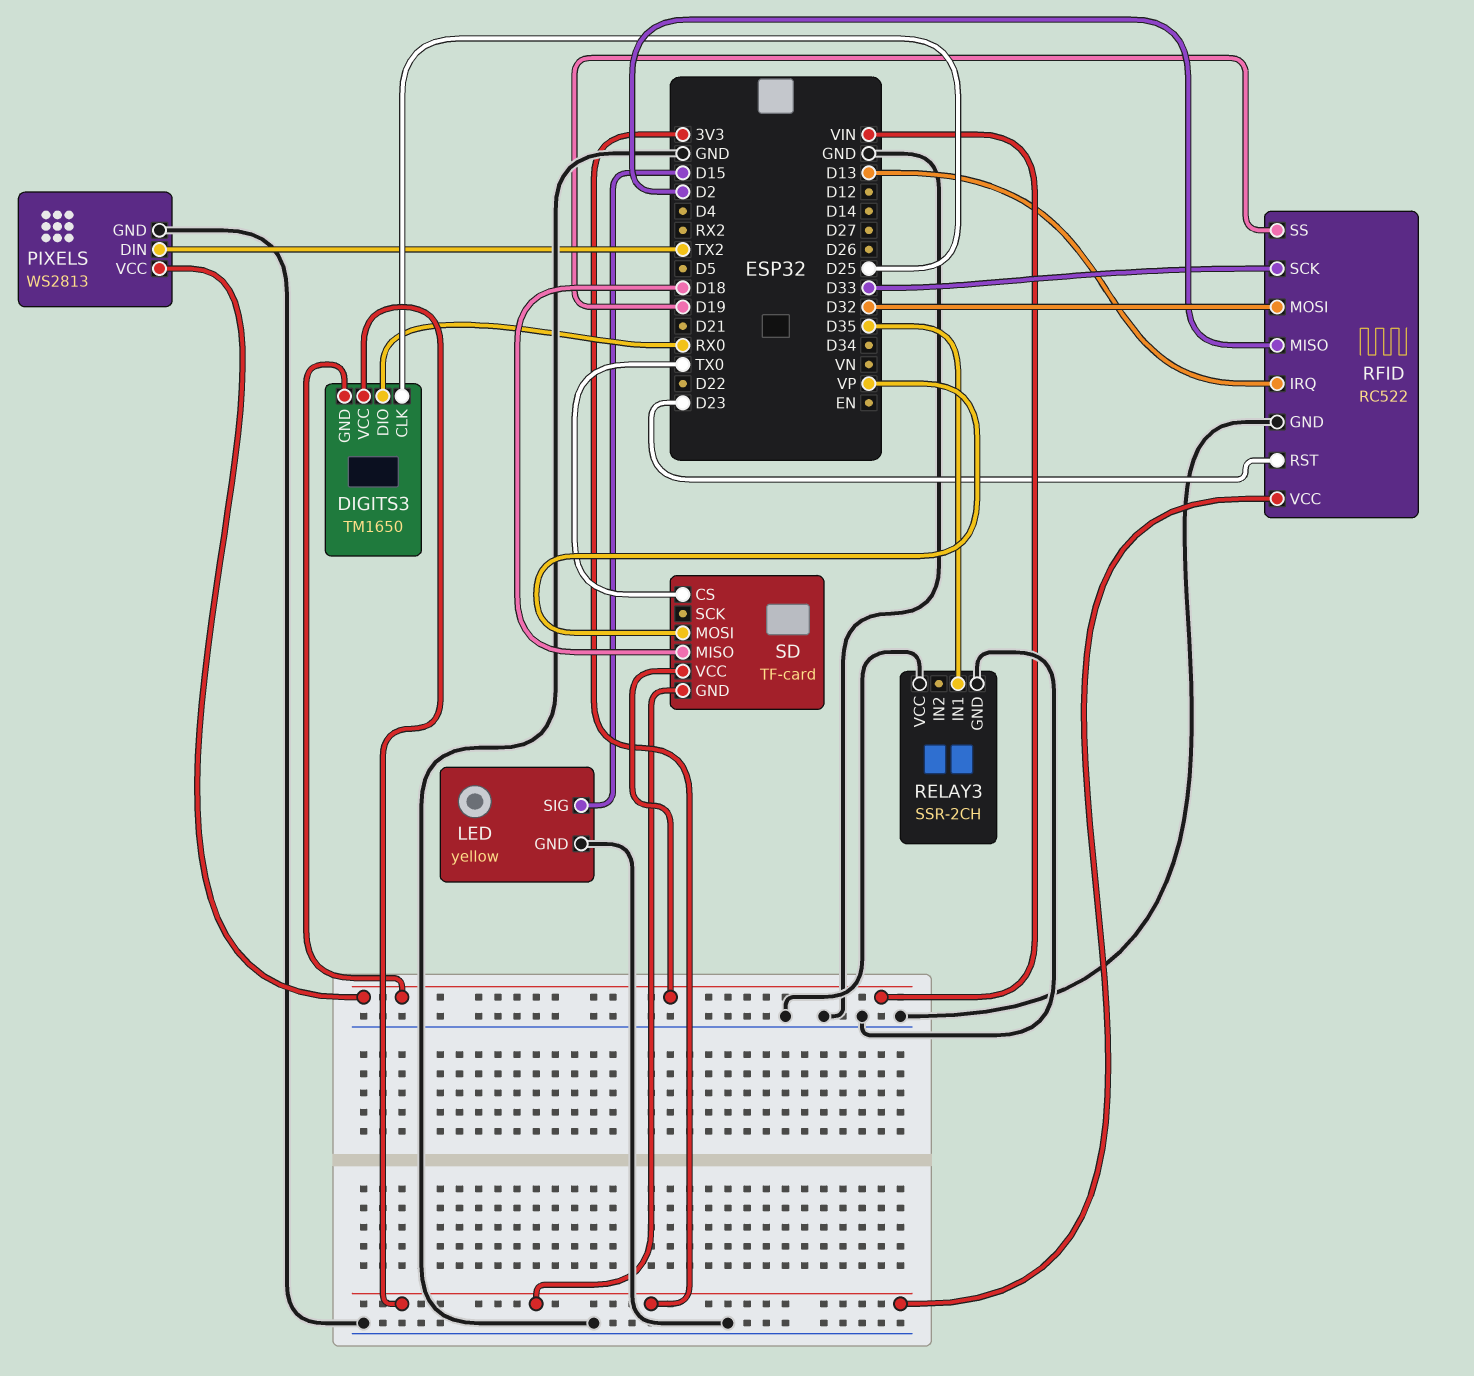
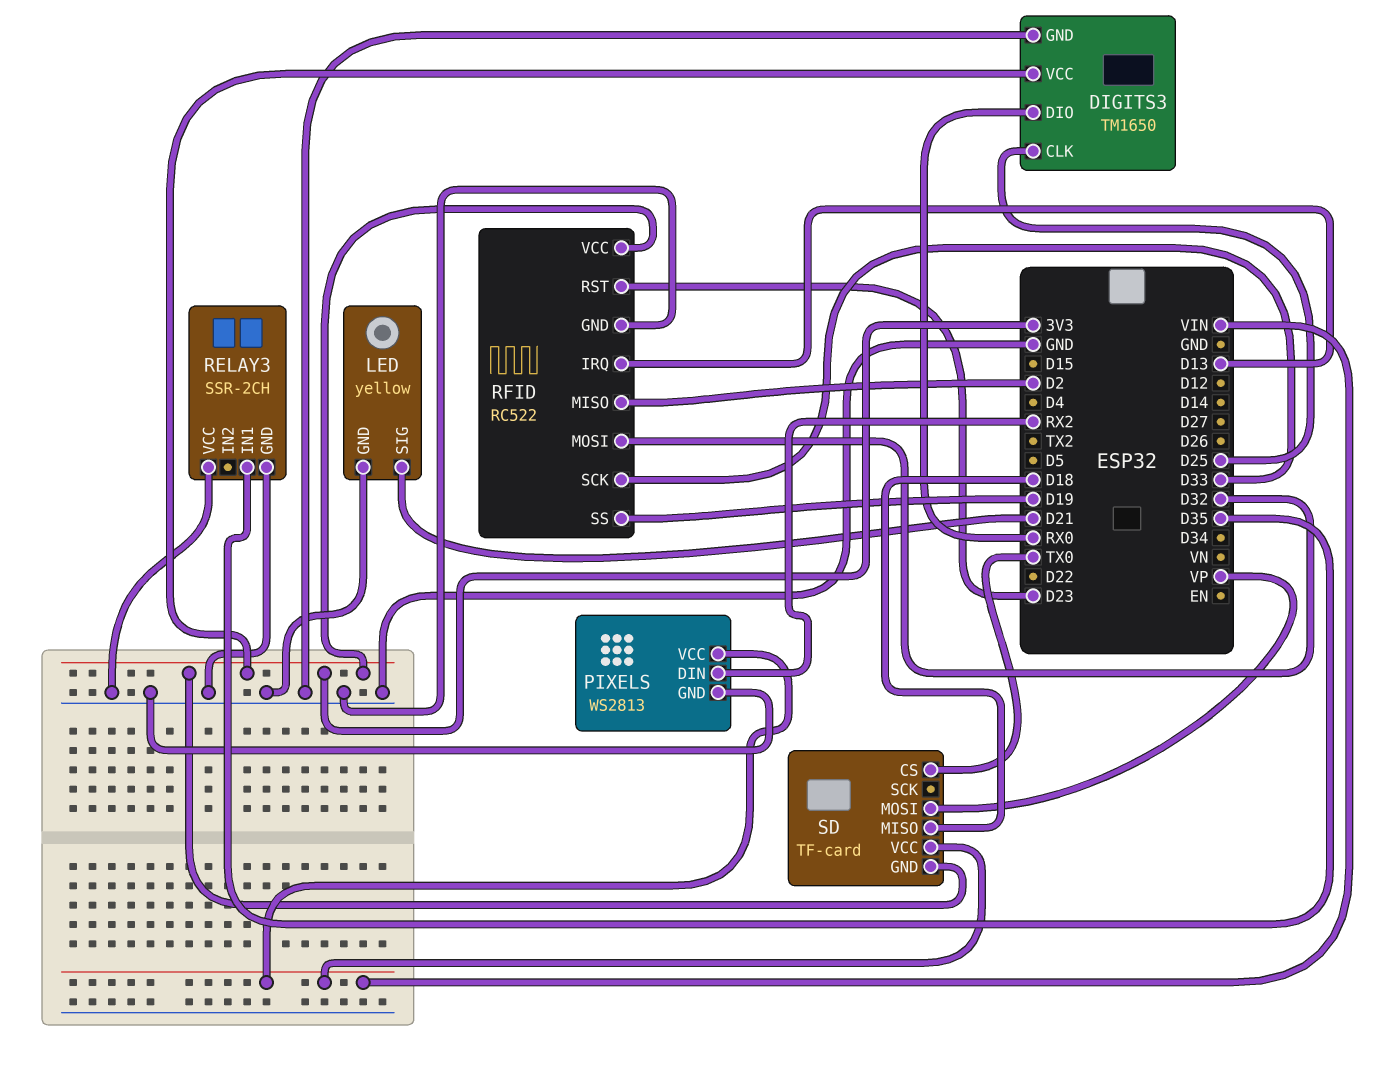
DIGITS3 pin GND: VIN -> GND
LED pin SIG: D15 -> D21
PIXELS pin DIN: TX2 -> RX2

